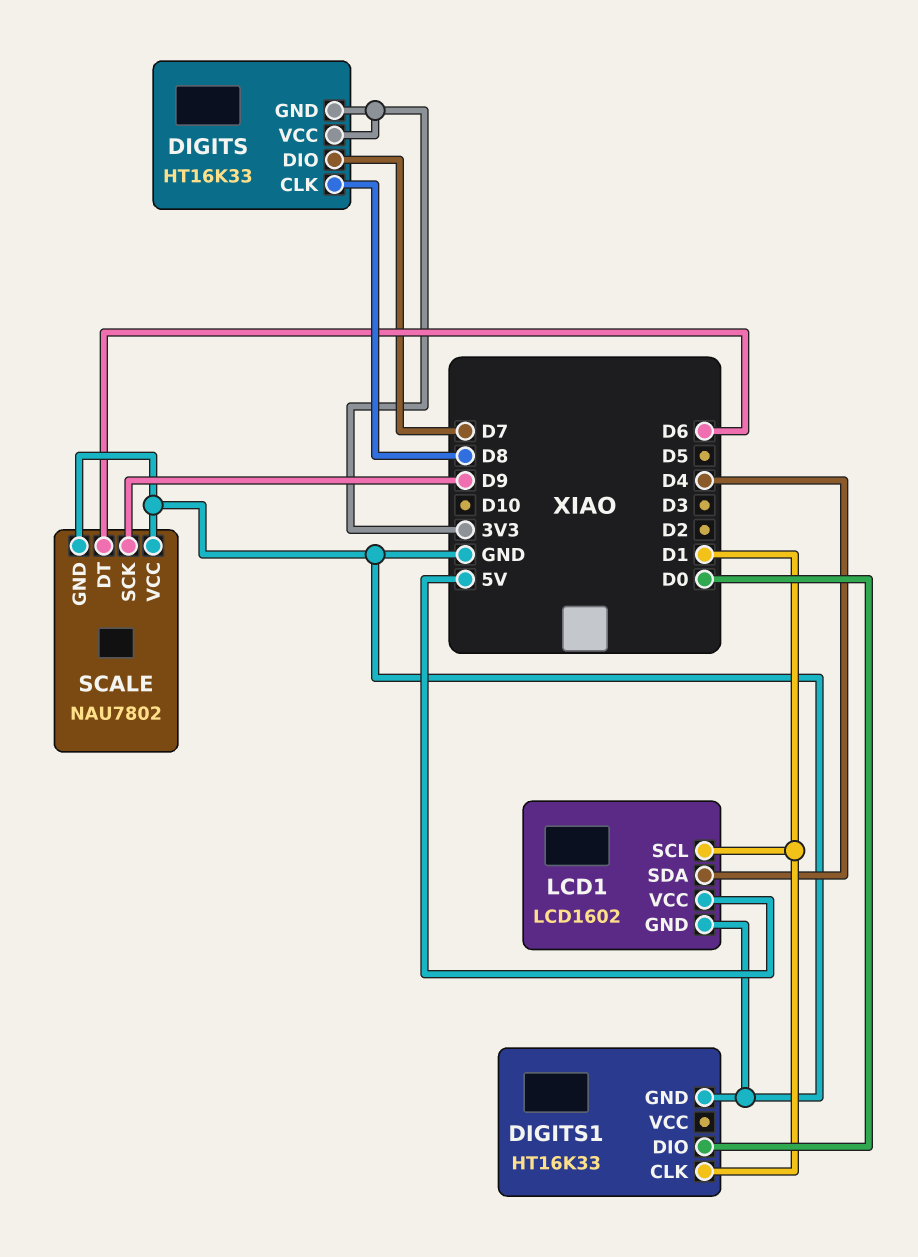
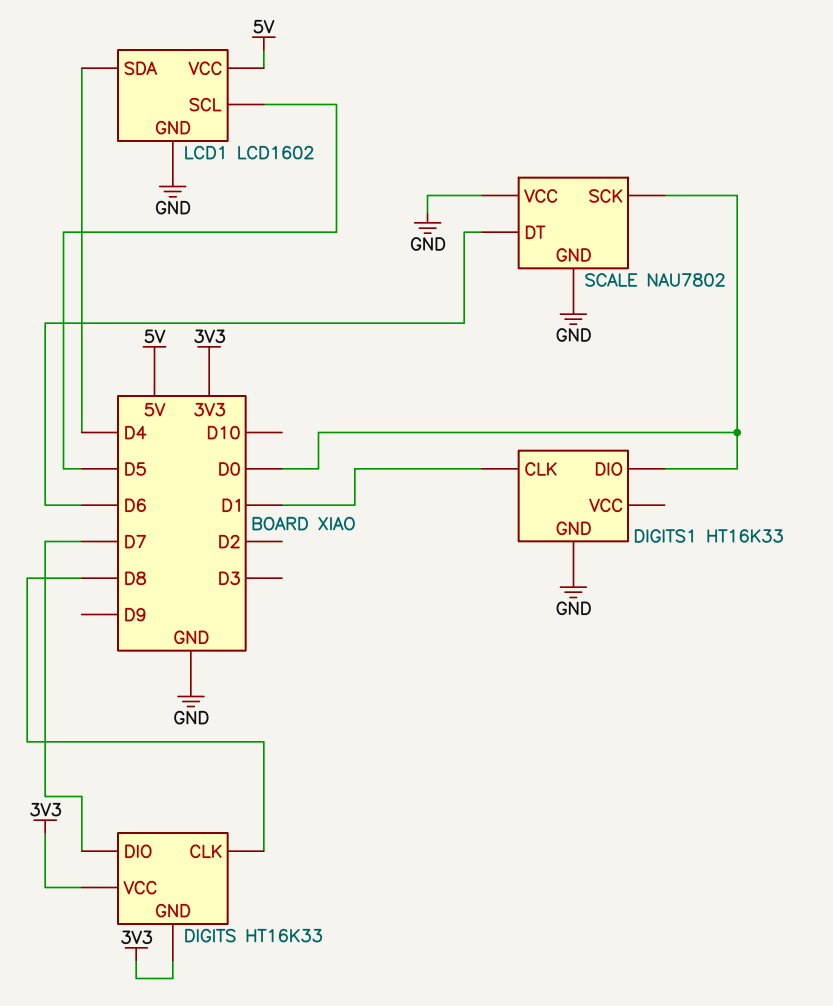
LCD1 pin SCL: D1 -> D5
SCALE pin SCK: D9 -> D0

